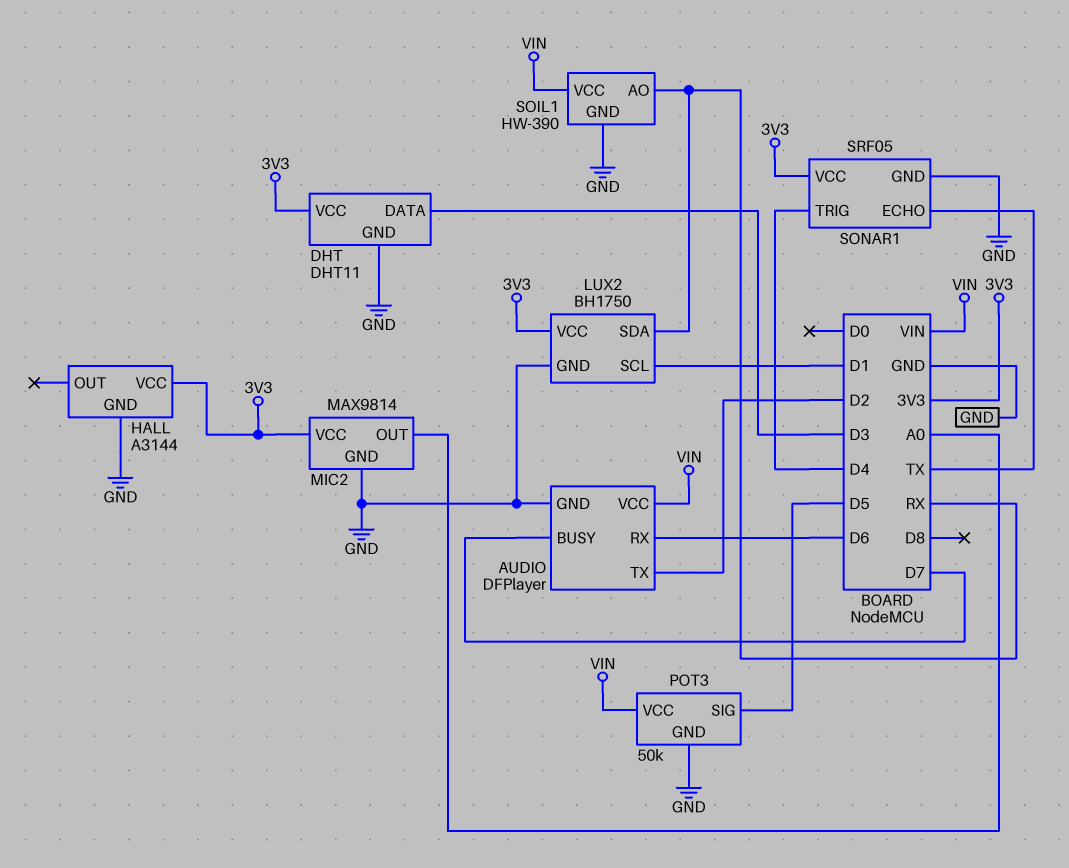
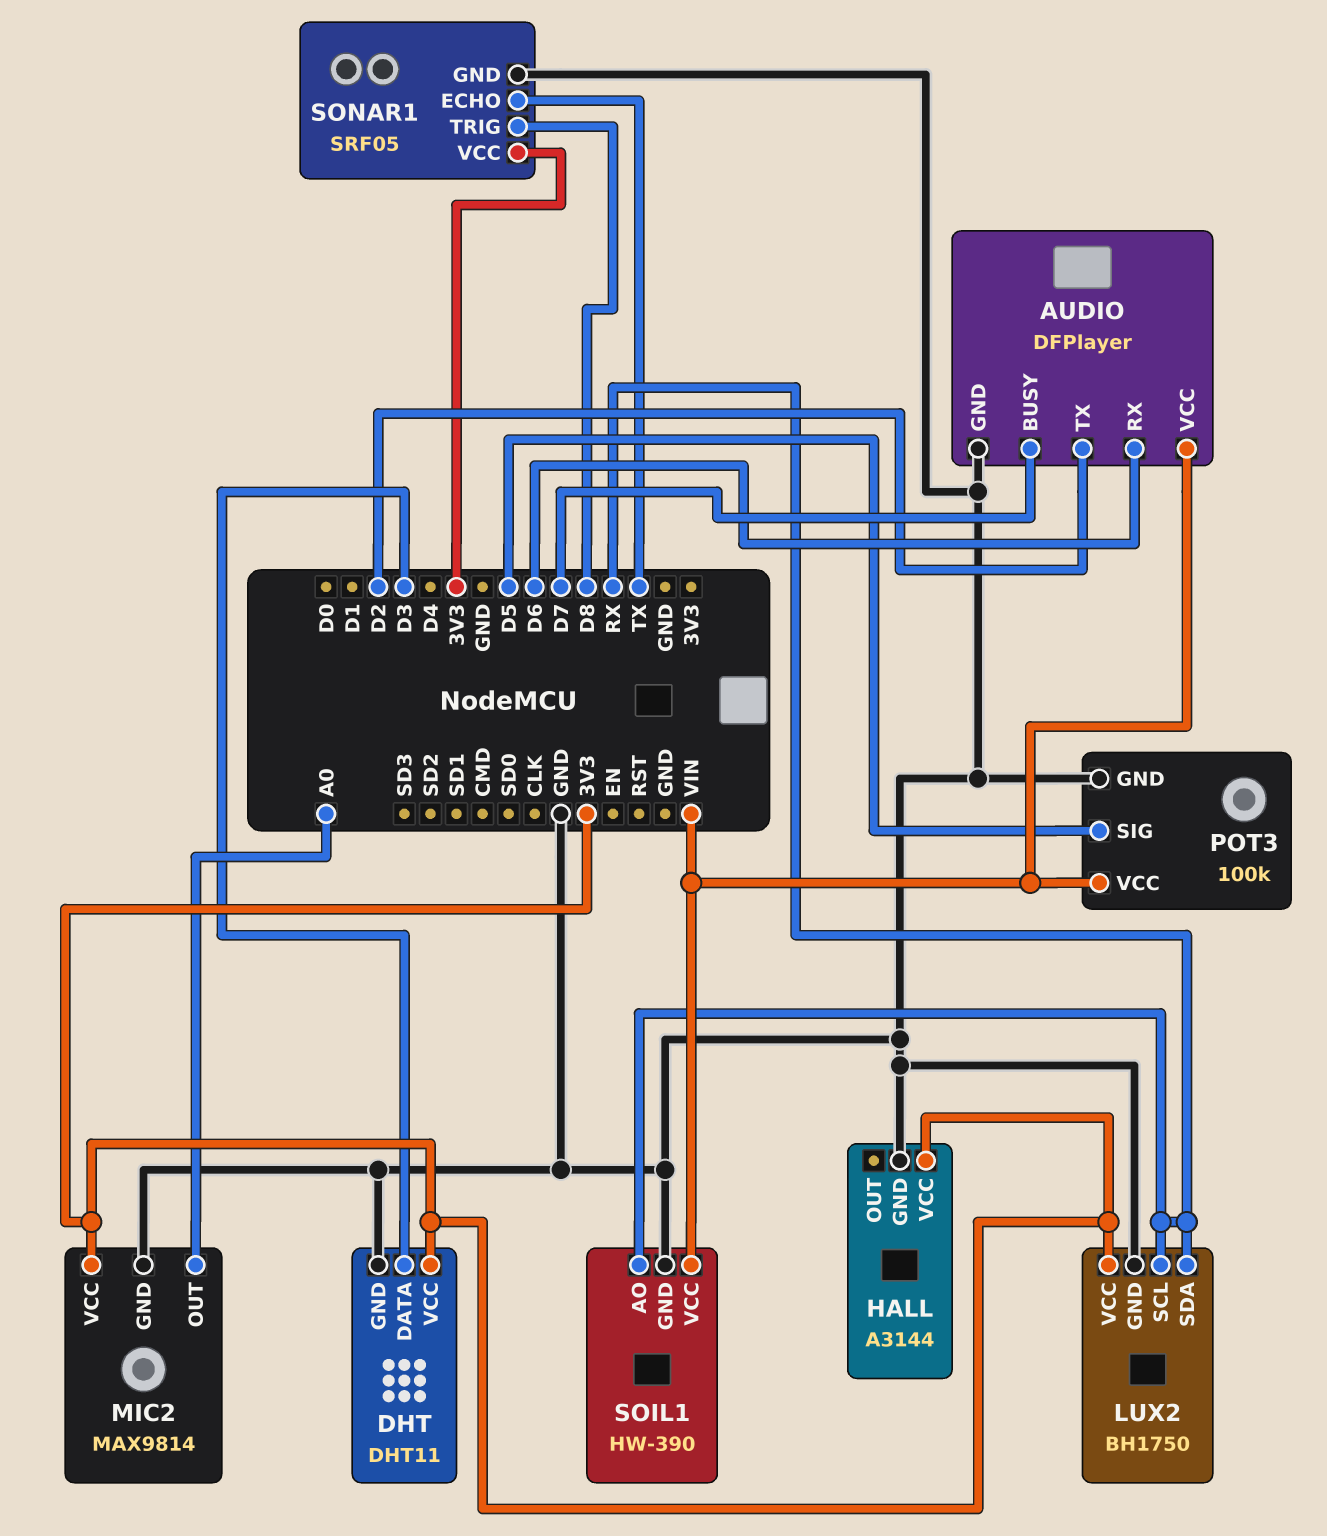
LUX2 pin SCL: D1 -> RX
POT3: 50k -> 100k
SONAR1 pin TRIG: D4 -> D8

